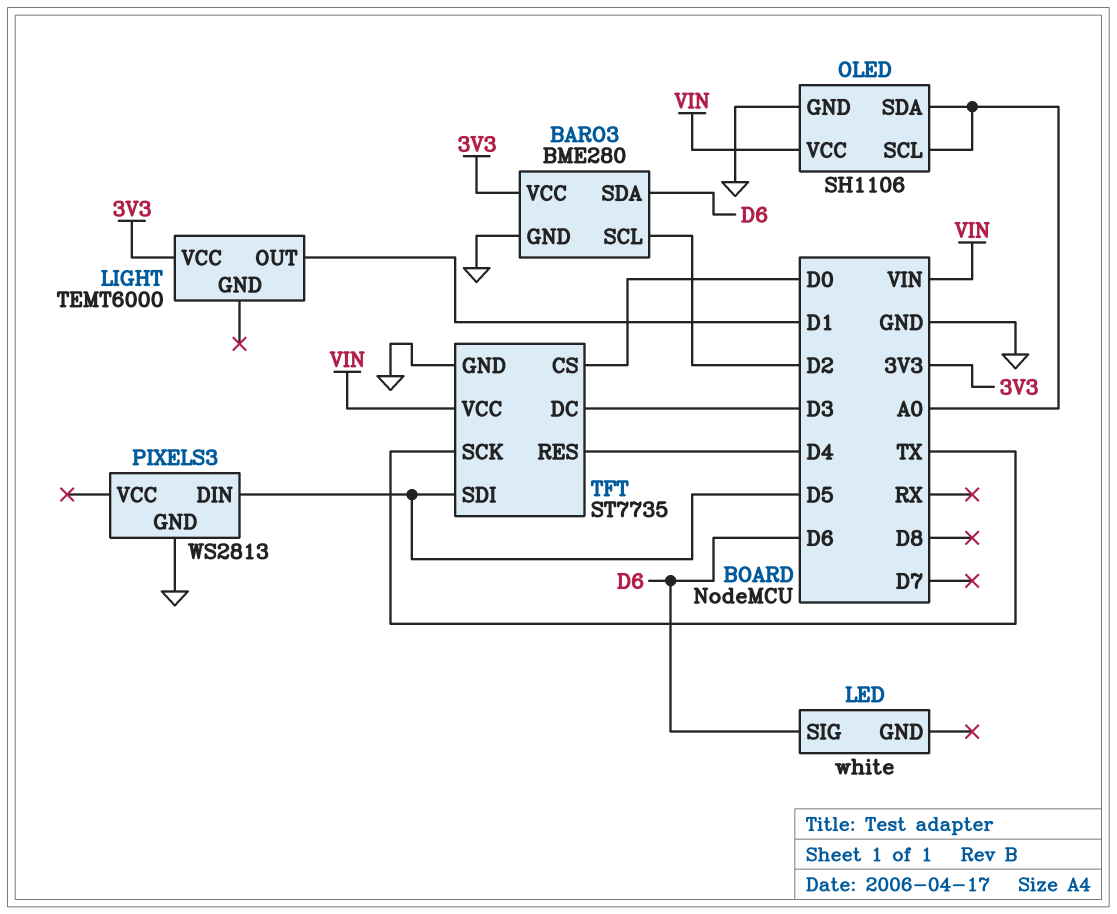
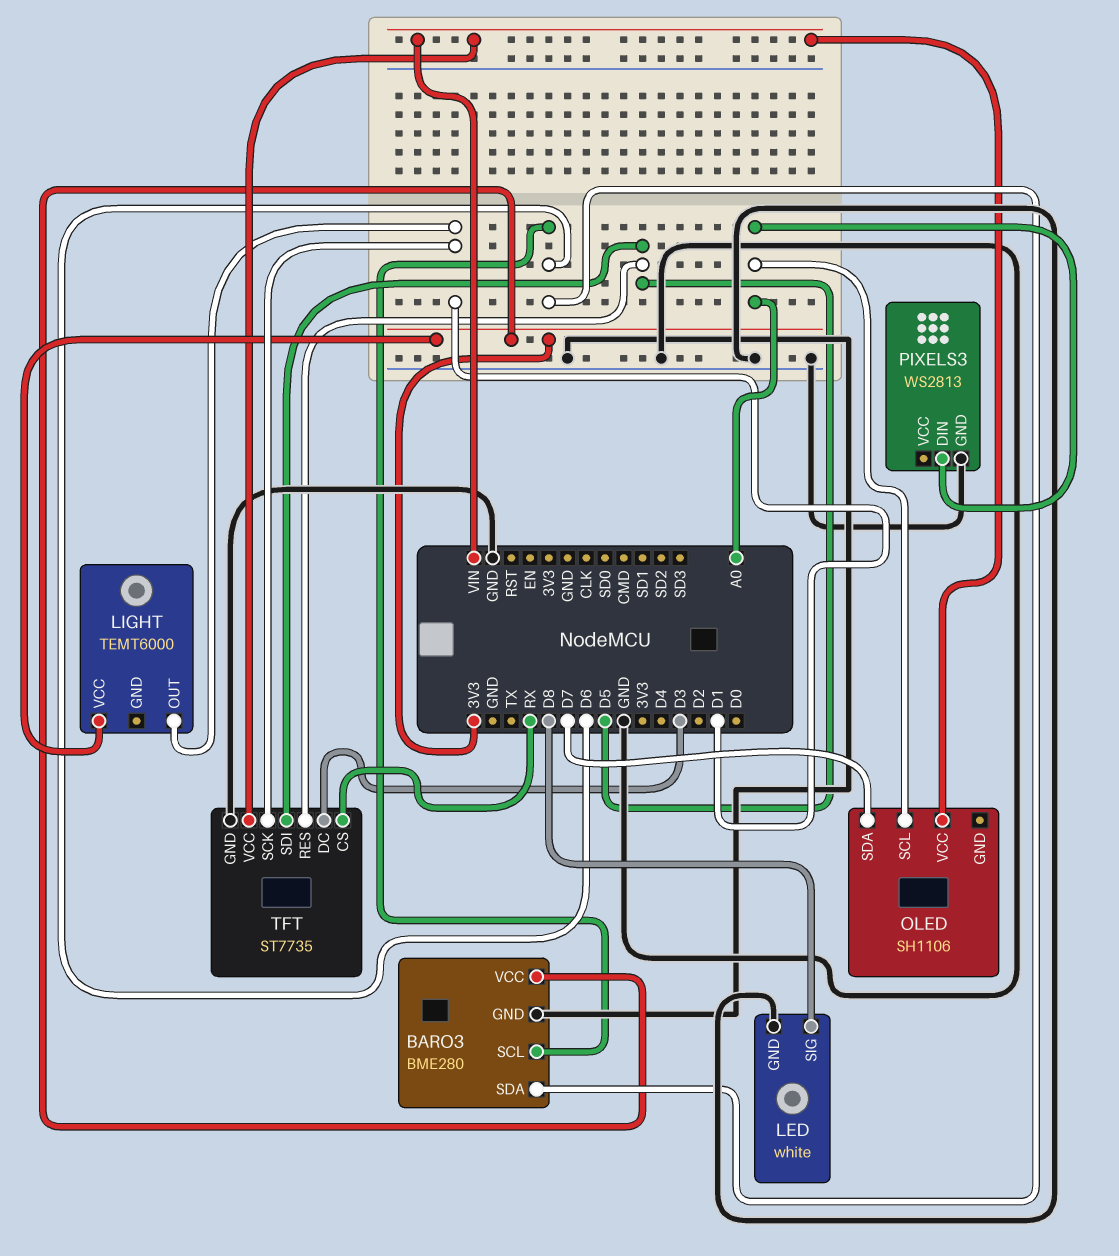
BARO3 pin SCL: D2 -> D6
LED pin GND: none -> GND
LED pin SIG: D6 -> D8
OLED pin GND: GND -> none
OLED pin SDA: A0 -> D7
PIXELS3 pin DIN: D5 -> A0
TFT pin CS: D0 -> RX
TFT pin RES: D4 -> D5
TFT pin SCK: TX -> D1

